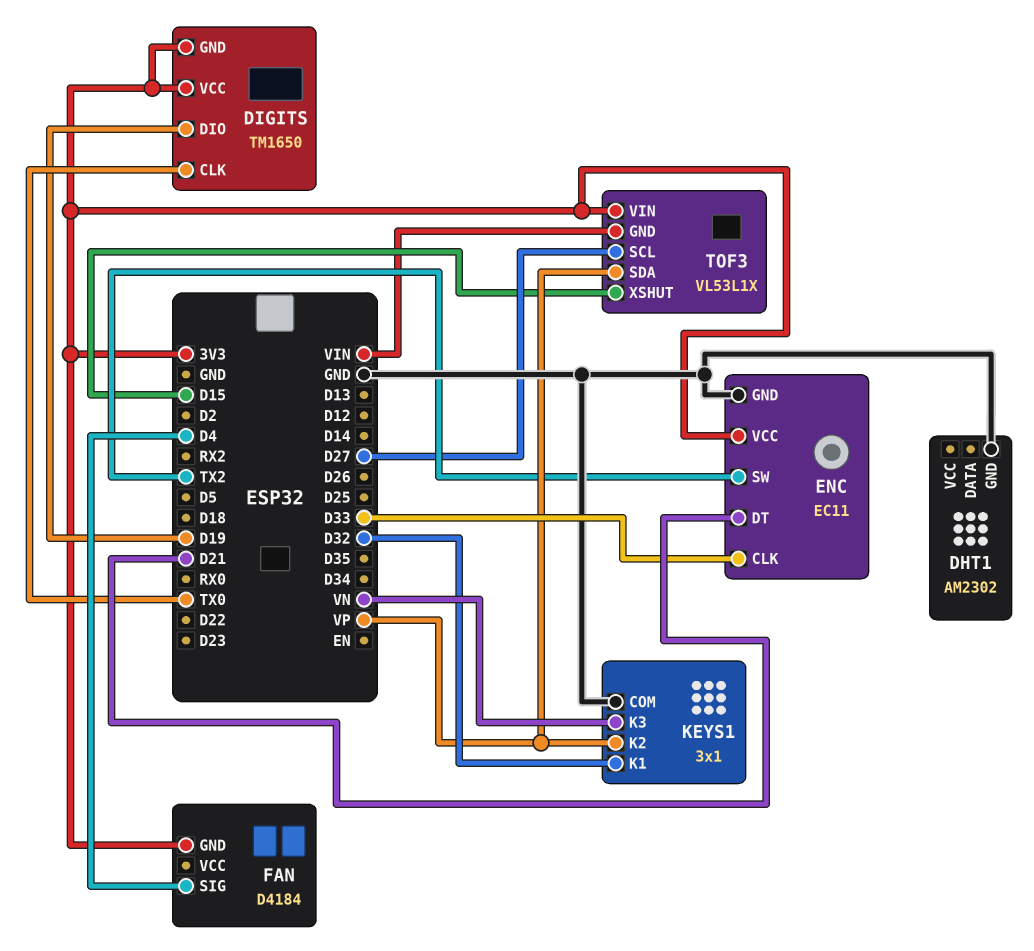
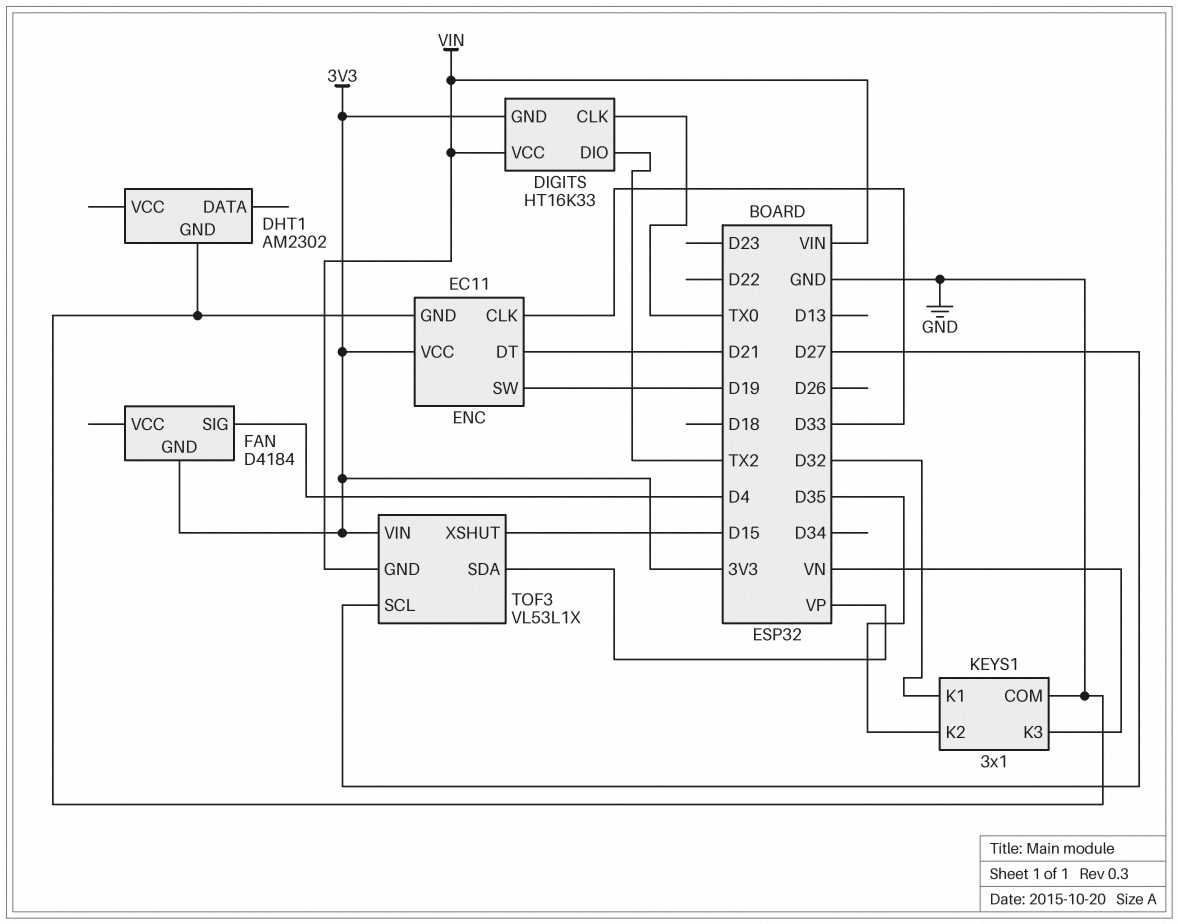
DIGITS: TM1650 -> HT16K33
DIGITS pin DIO: D19 -> TX2
DIGITS pin VCC: 3V3 -> VIN
ENC pin SW: TX2 -> D19
KEYS1 pin K2: VP -> D35

